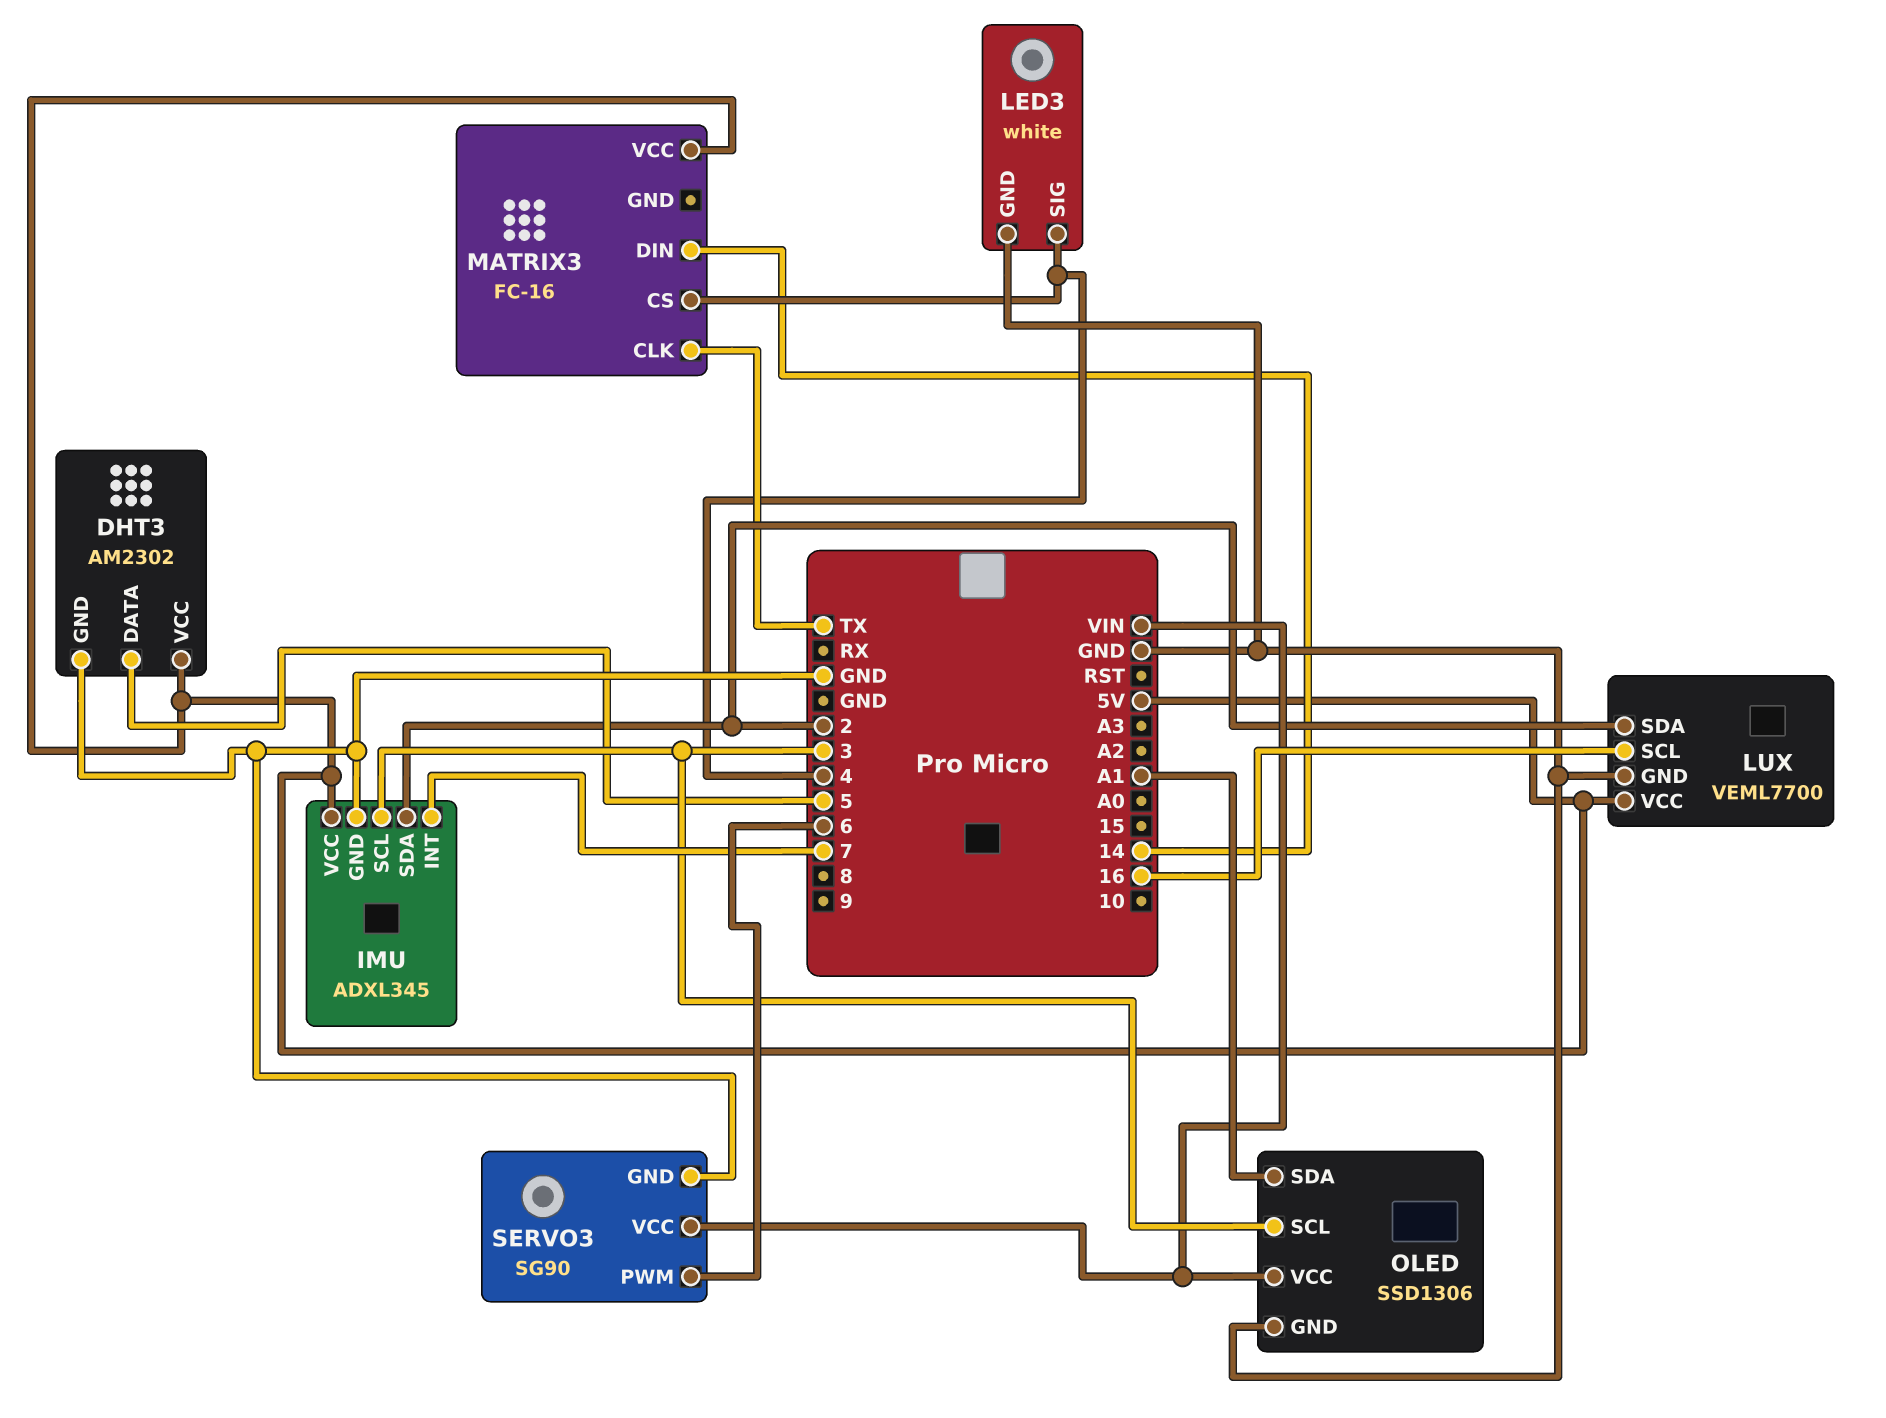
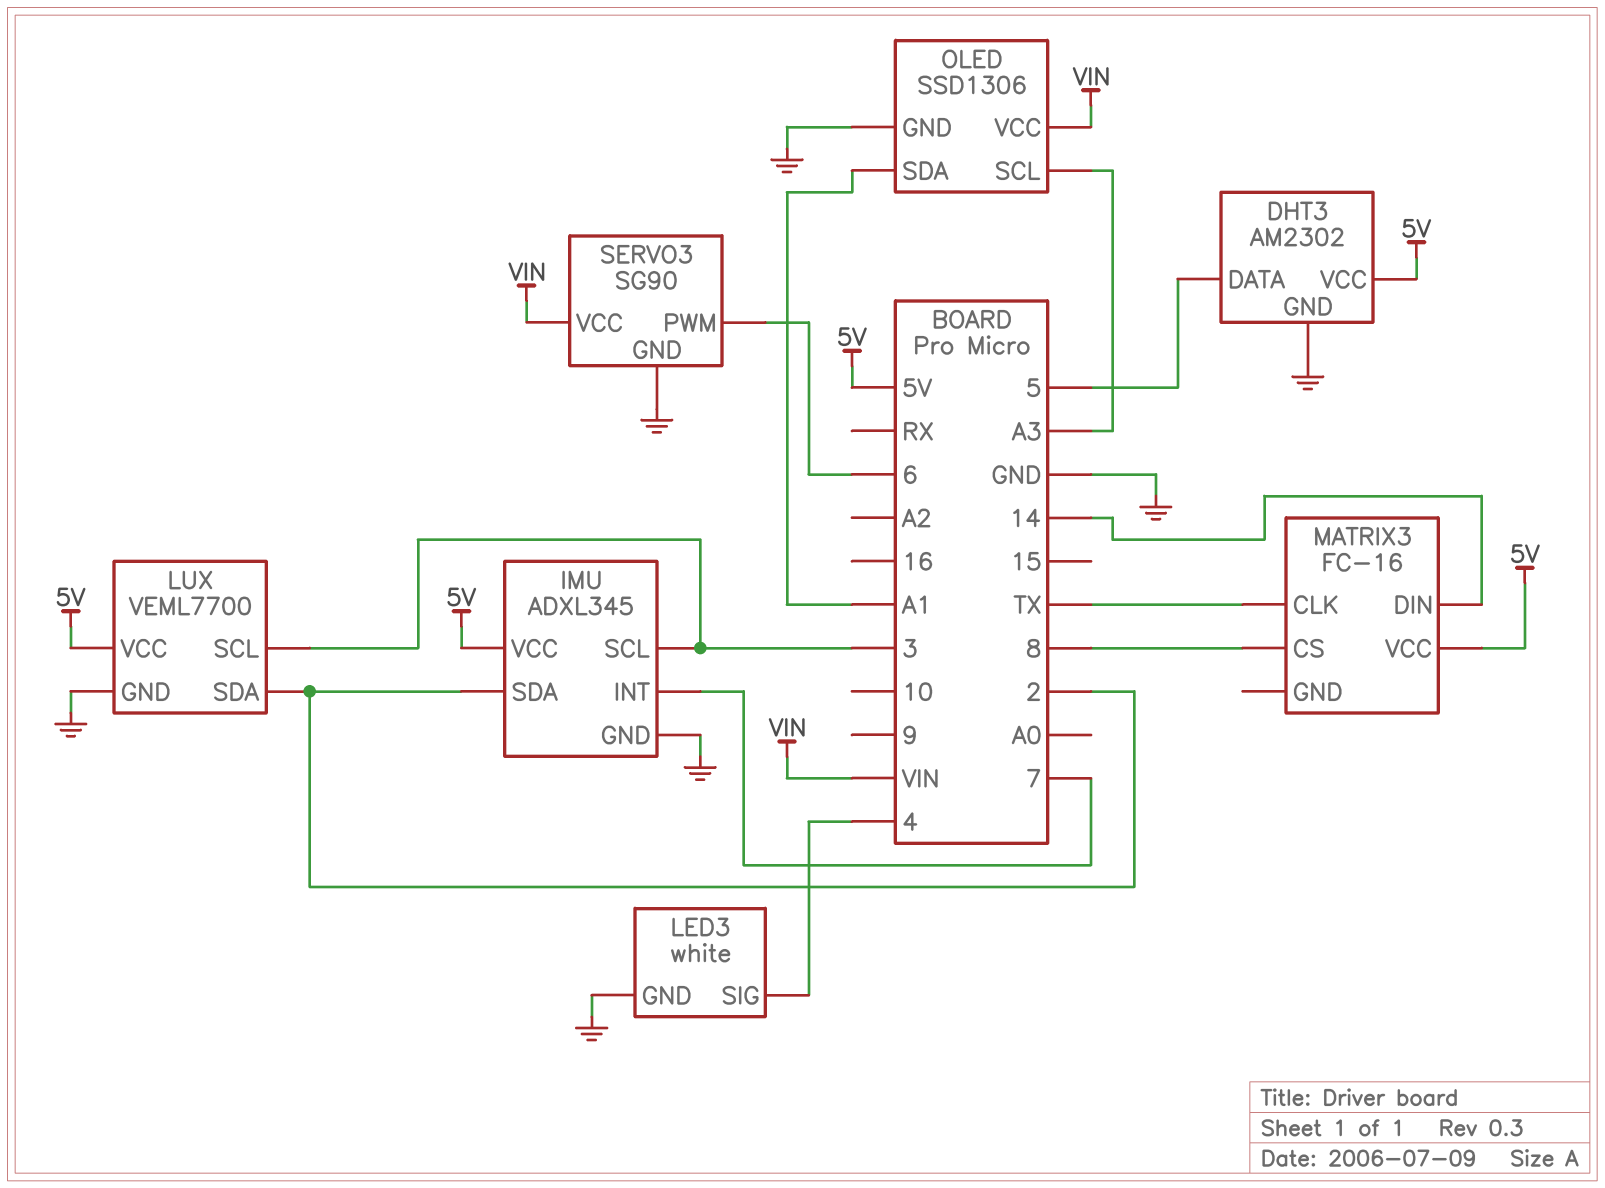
LUX pin SCL: 16 -> 3
MATRIX3 pin CS: 4 -> 8
OLED pin SCL: 3 -> A3

